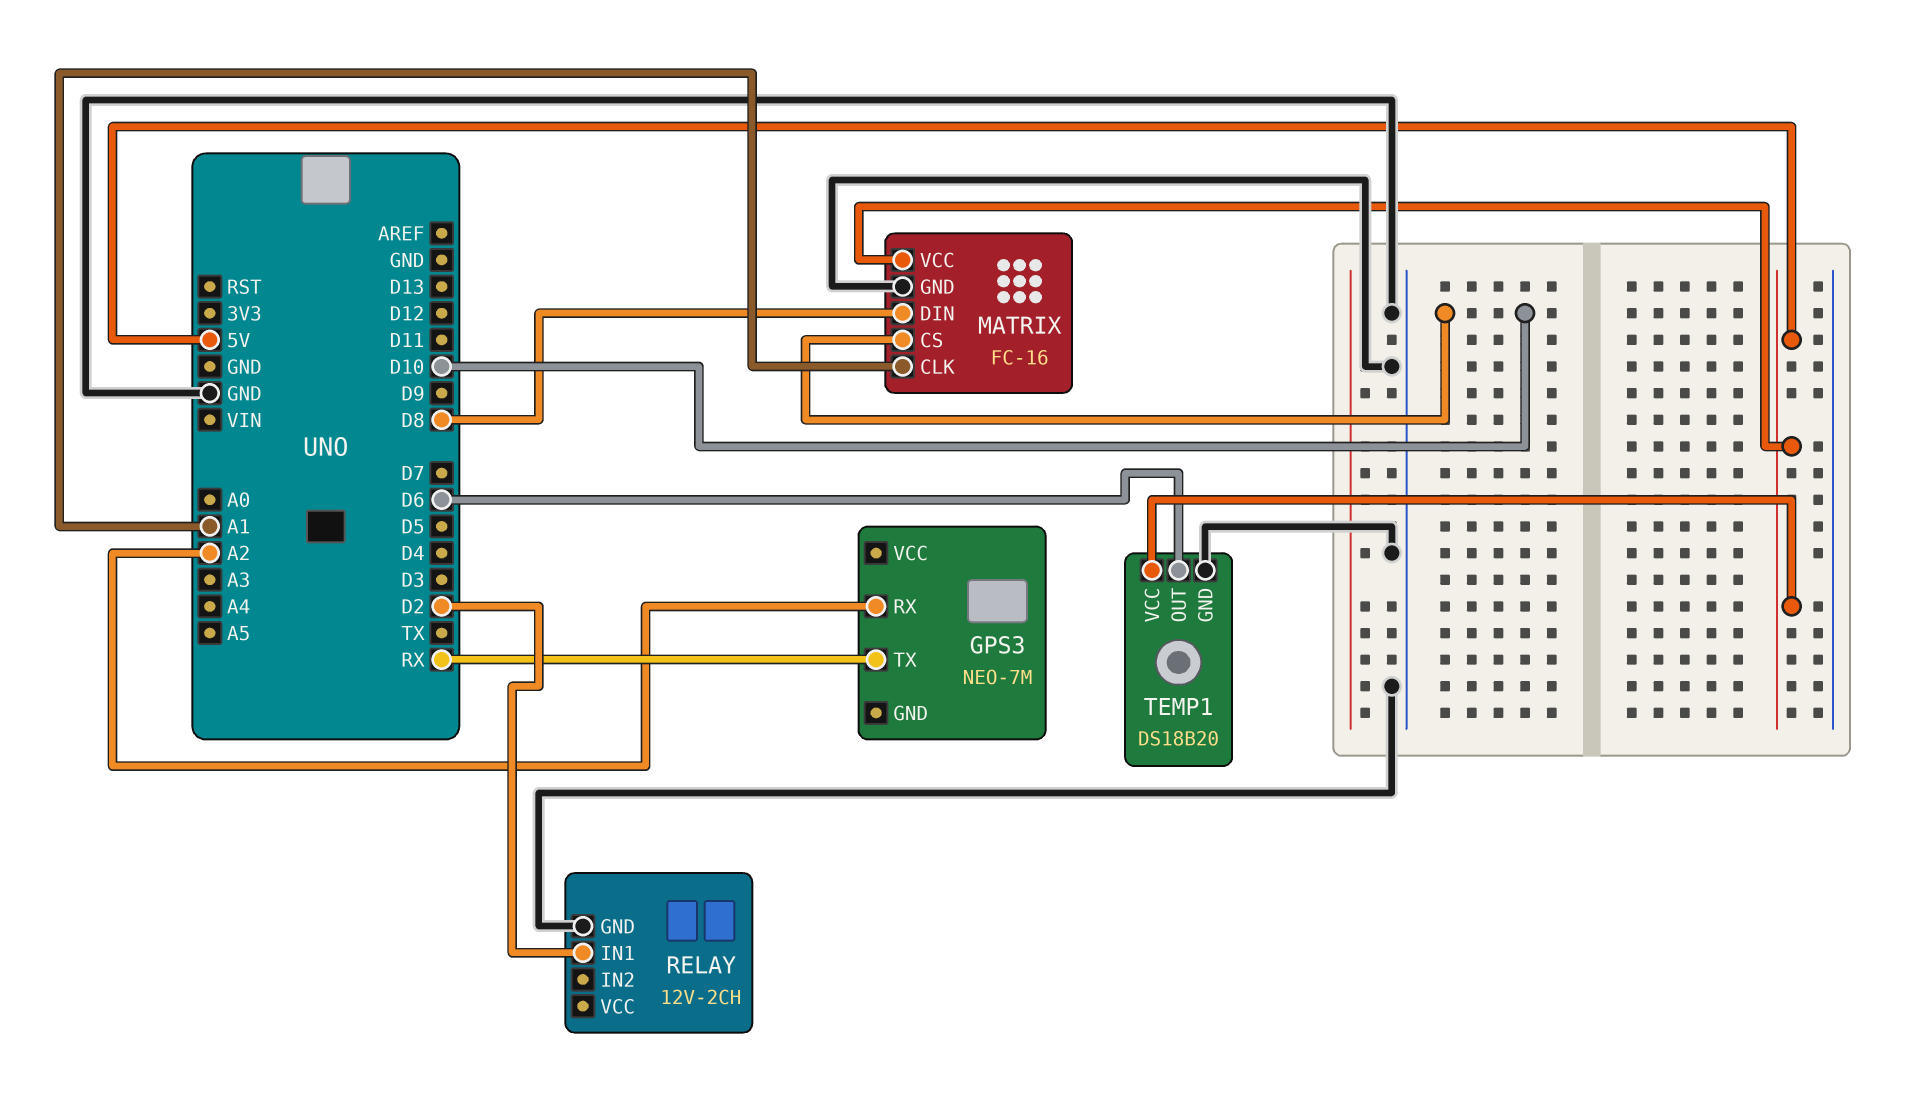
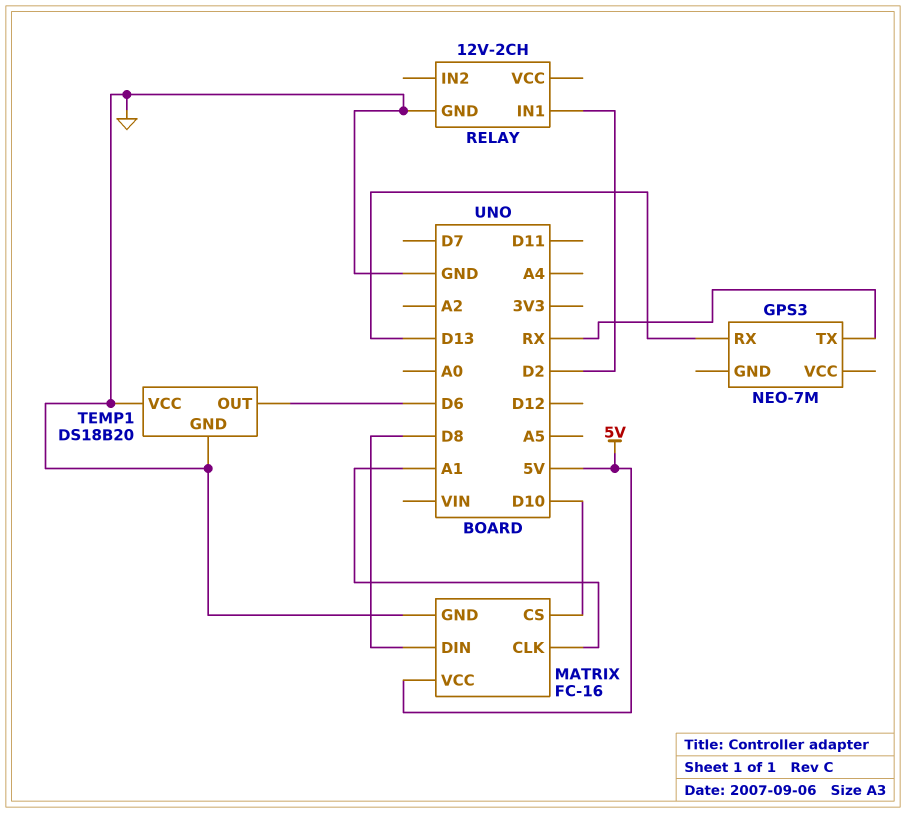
GPS3 pin RX: A2 -> D13
TEMP1 pin VCC: 5V -> GND

